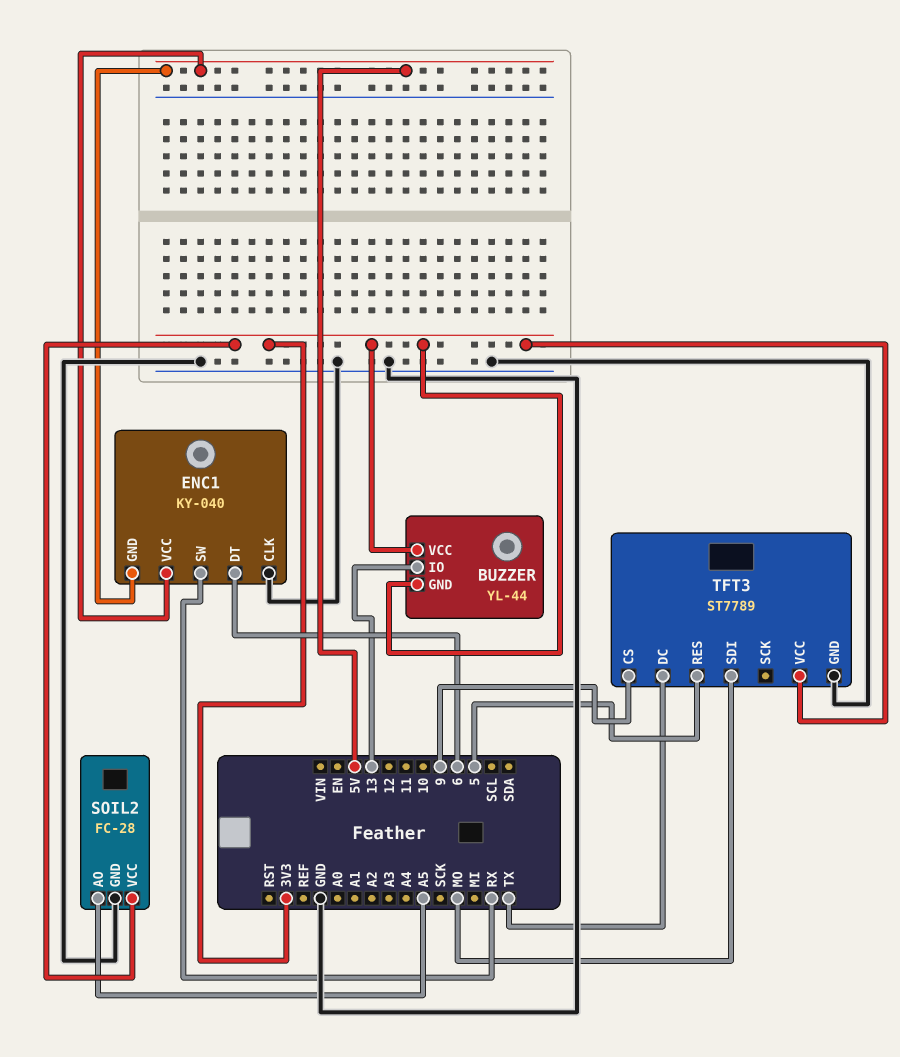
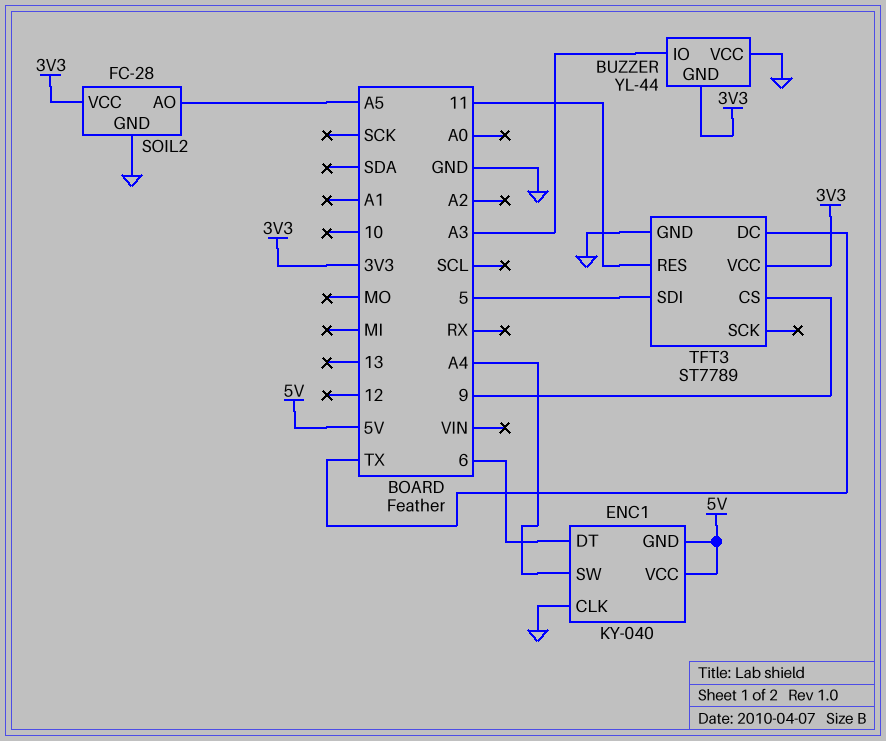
BUZZER pin IO: 13 -> A3
BUZZER pin VCC: 3V3 -> GND
ENC1 pin SW: RX -> A4
TFT3 pin RES: 5 -> 11
TFT3 pin SDI: MO -> 5

